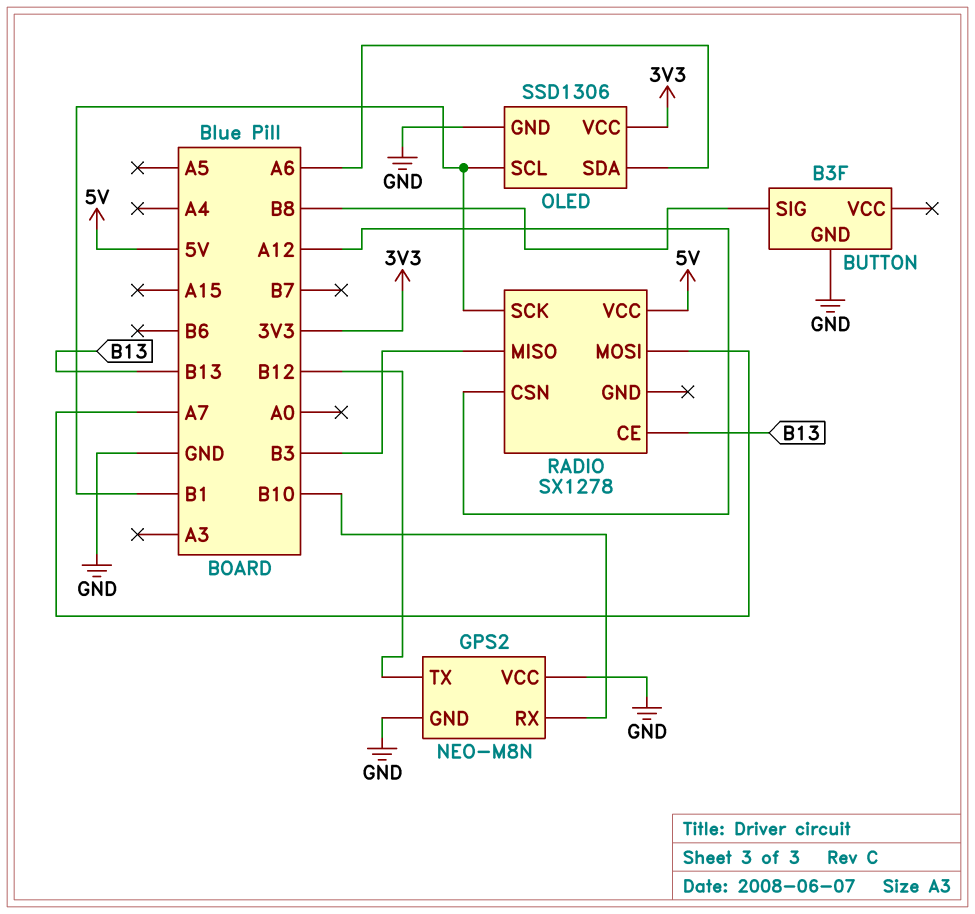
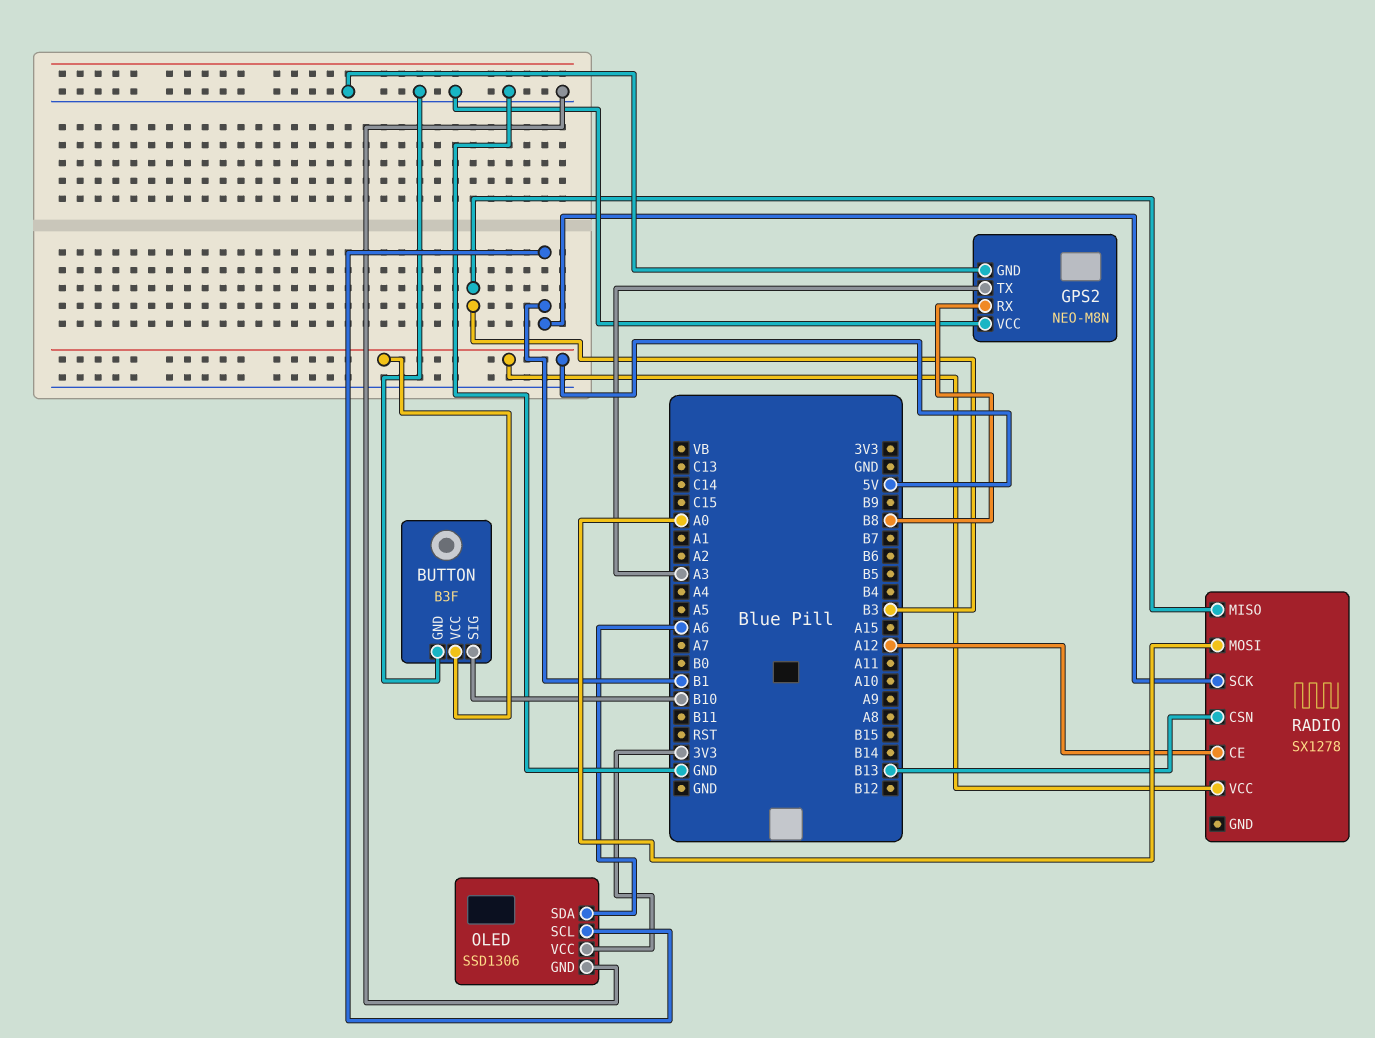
BUTTON pin SIG: B8 -> B10
BUTTON pin VCC: none -> 5V
GPS2 pin RX: B10 -> B8
GPS2 pin TX: B12 -> A3
RADIO pin CE: B13 -> A12
RADIO pin CSN: A12 -> B13
RADIO pin MOSI: A7 -> A0

